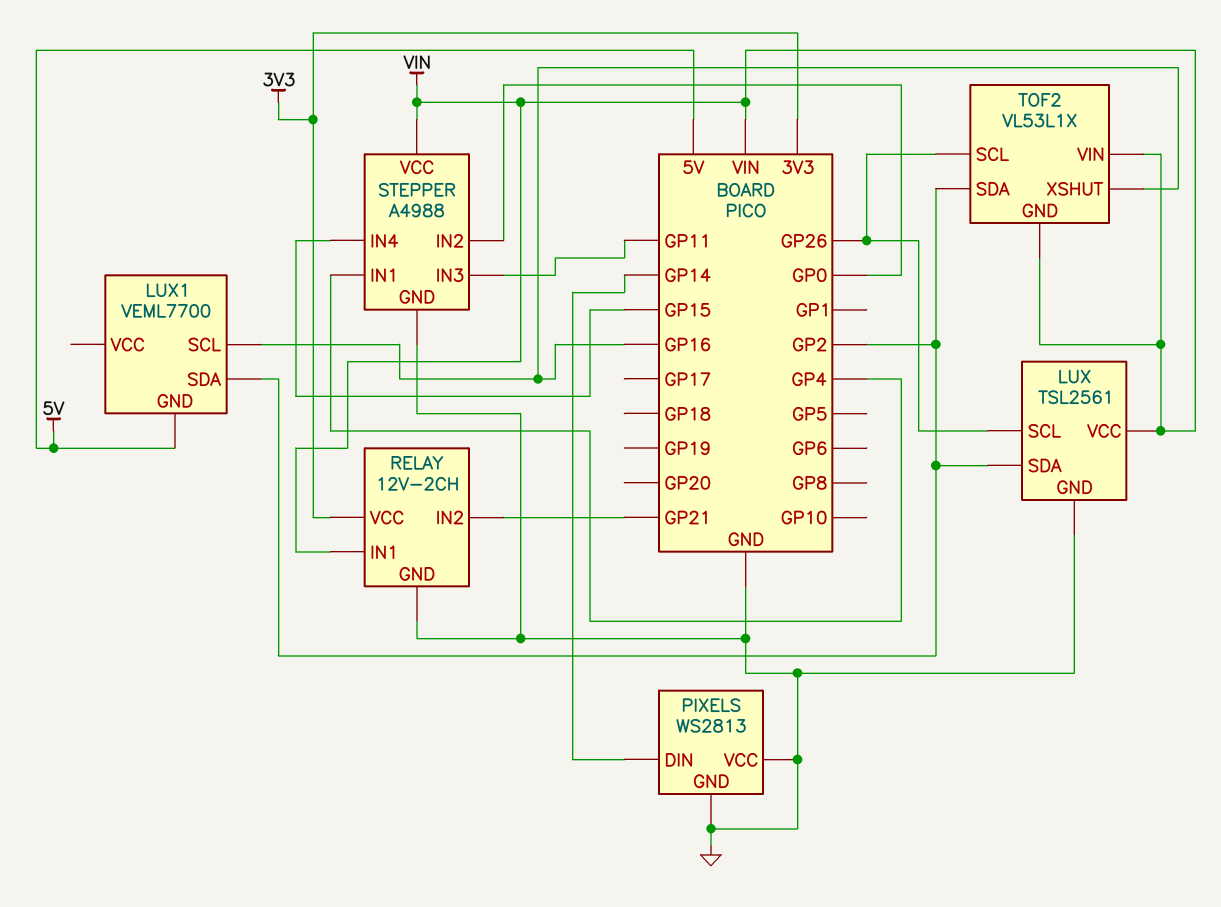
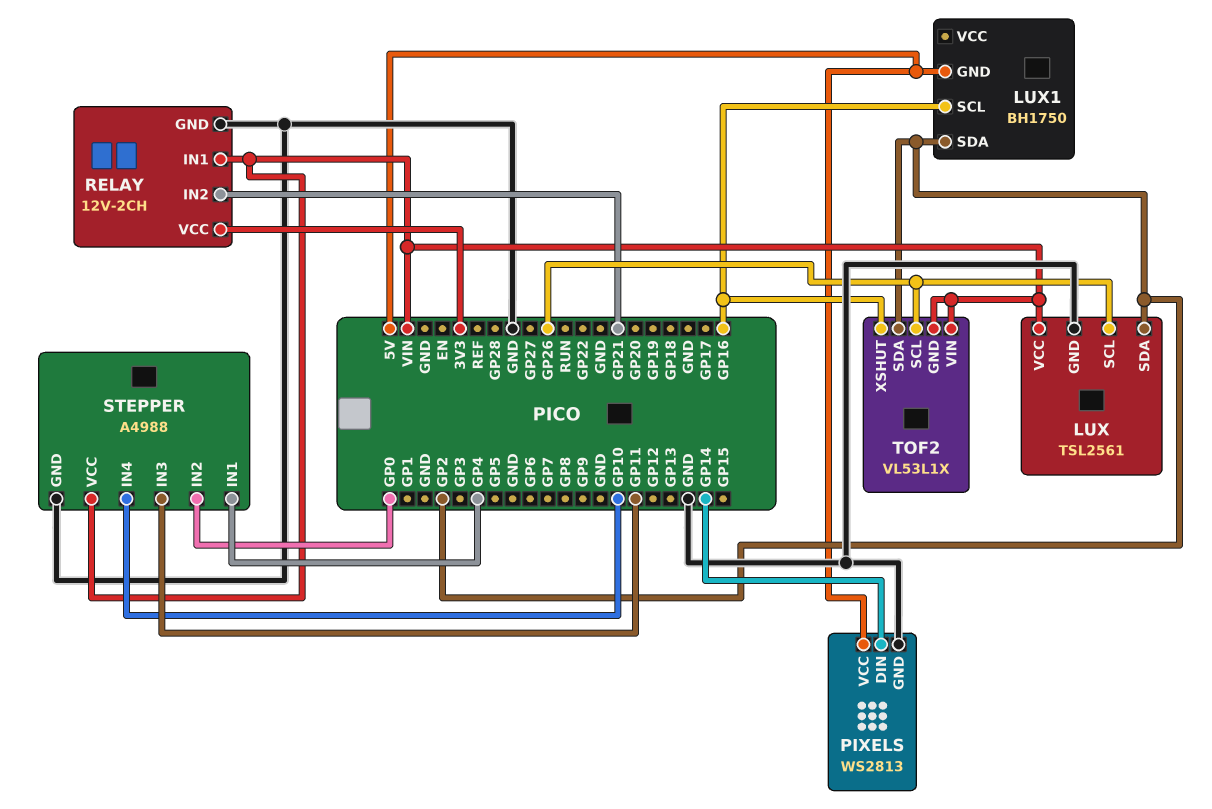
LUX1: VEML7700 -> BH1750
PIXELS pin VCC: GND -> 5V
STEPPER pin IN4: GP15 -> GP10

